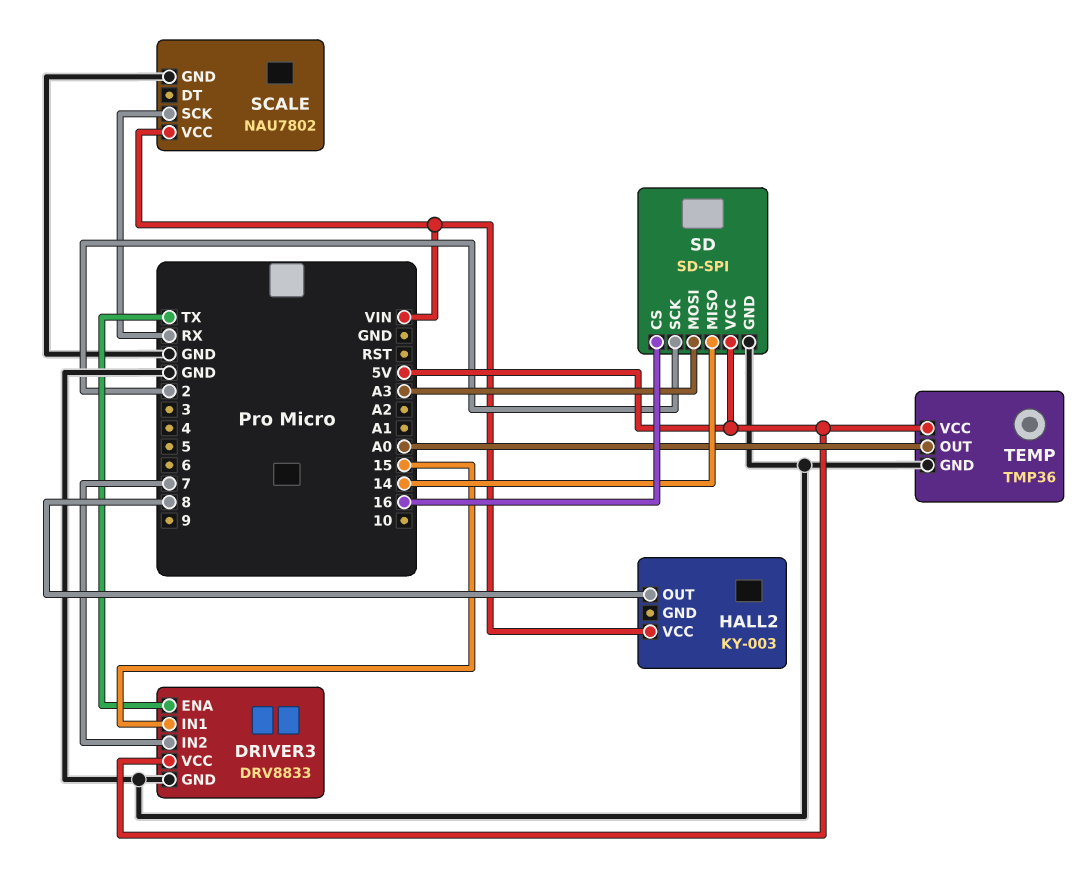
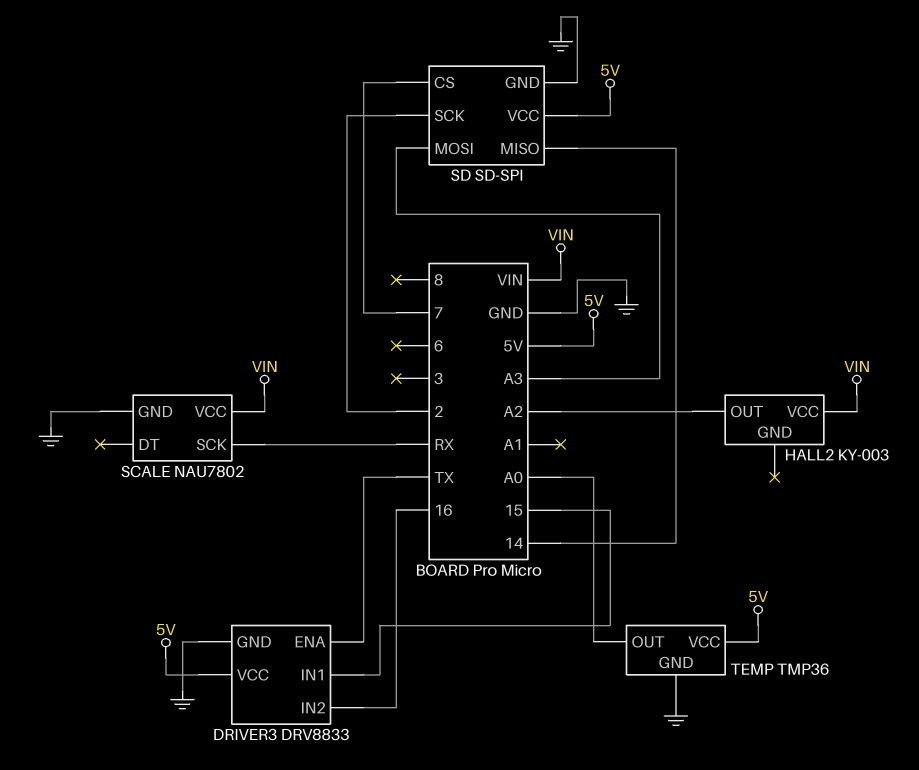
DRIVER3 pin IN2: 7 -> 16
HALL2 pin OUT: 8 -> A2
SD pin CS: 16 -> 7

